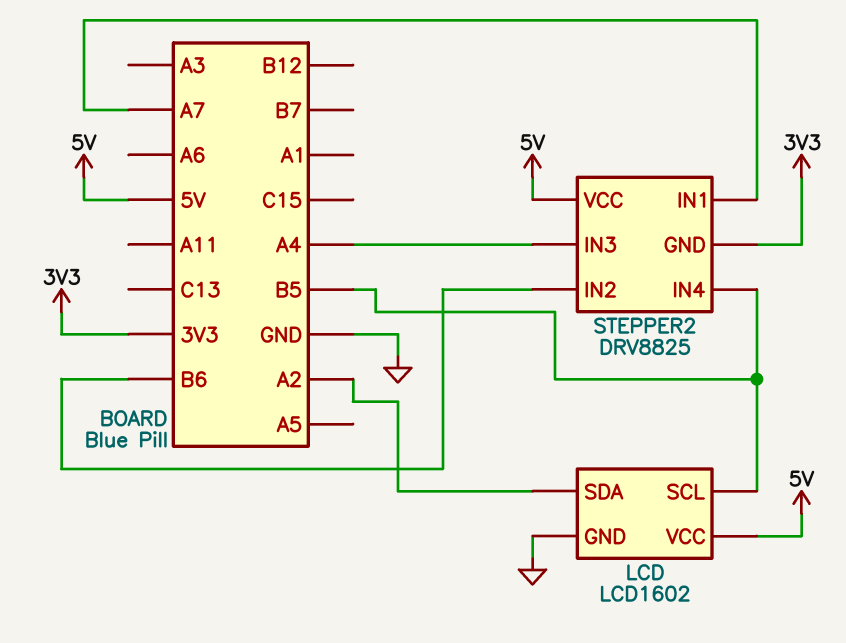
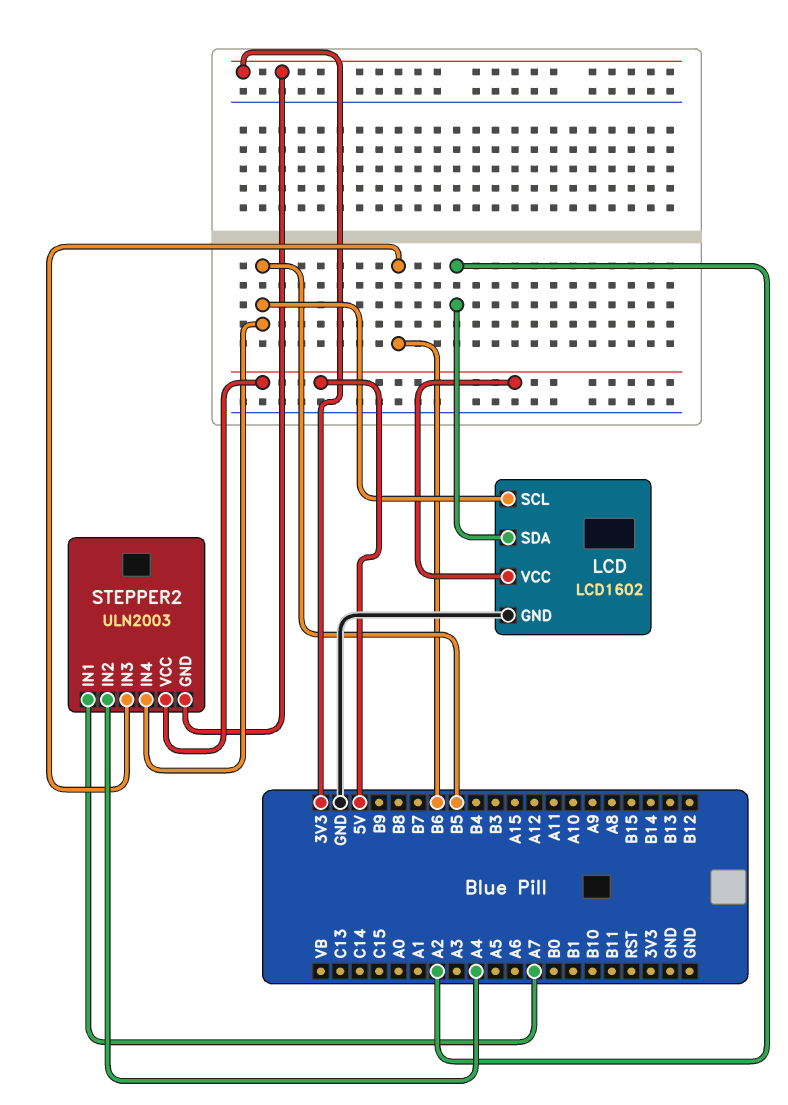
STEPPER2: DRV8825 -> ULN2003
STEPPER2 pin IN2: B6 -> A4
STEPPER2 pin IN3: A4 -> B6

